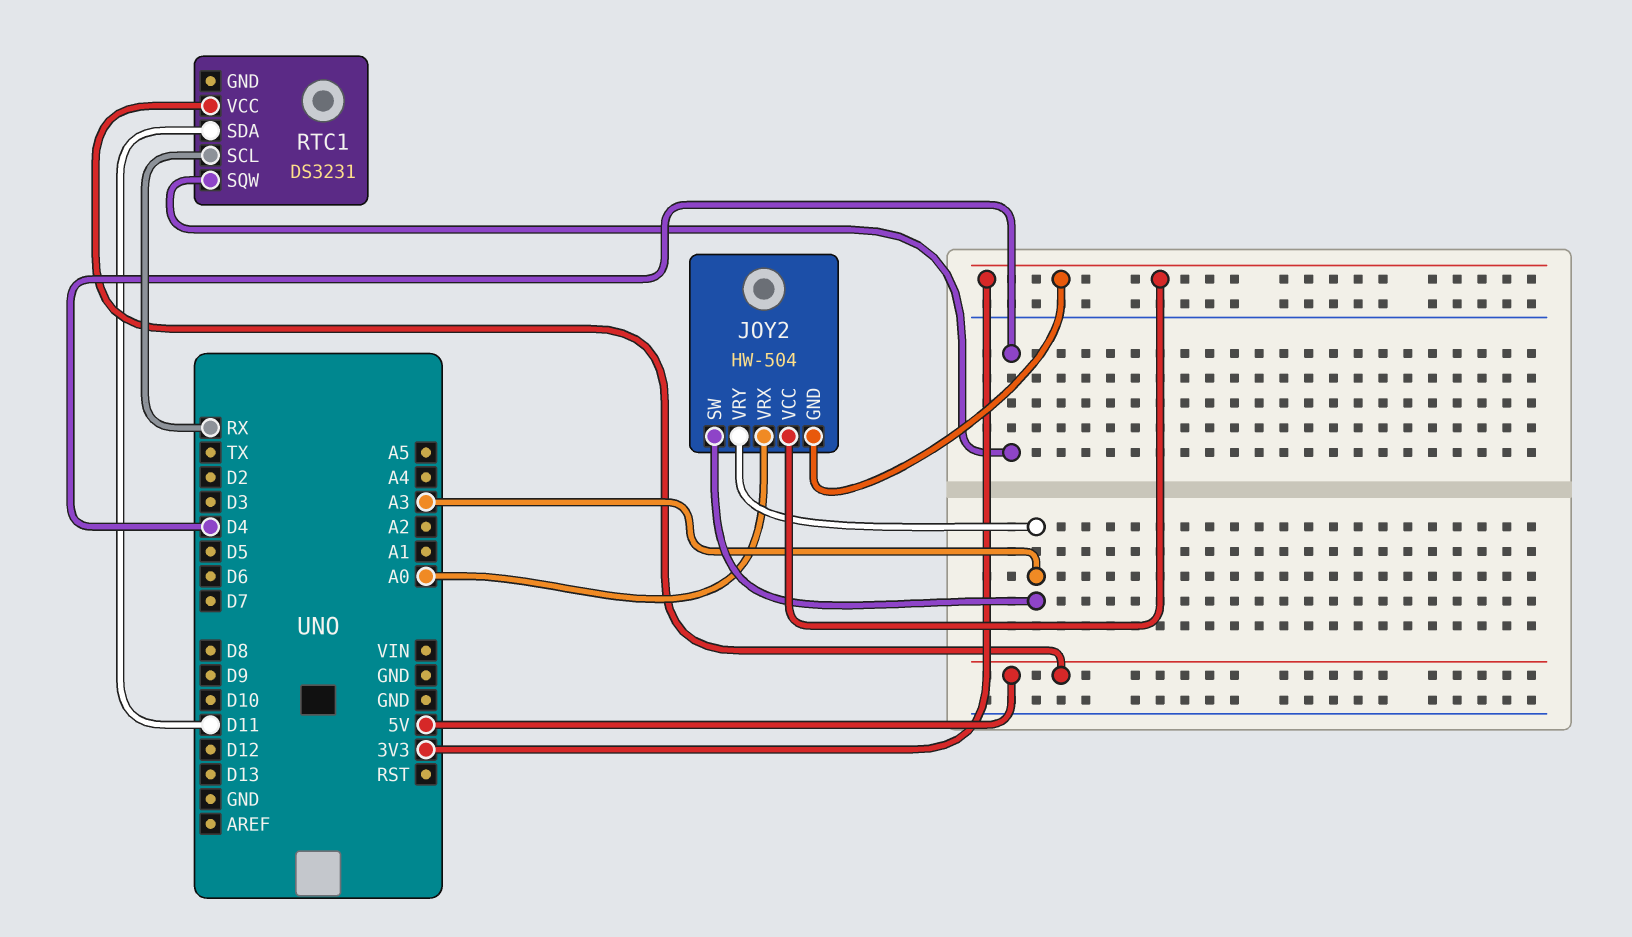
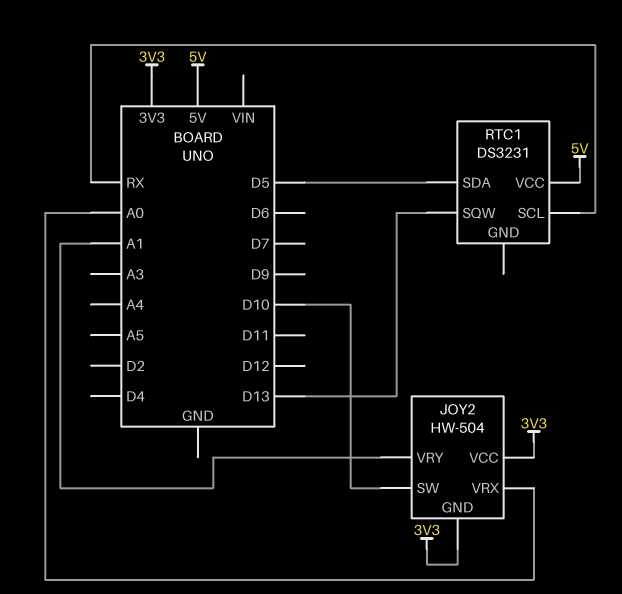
JOY2 pin SW: A3 -> D10
JOY2 pin VRY: A3 -> A1
RTC1 pin SDA: D11 -> D5
RTC1 pin SQW: D4 -> D13

